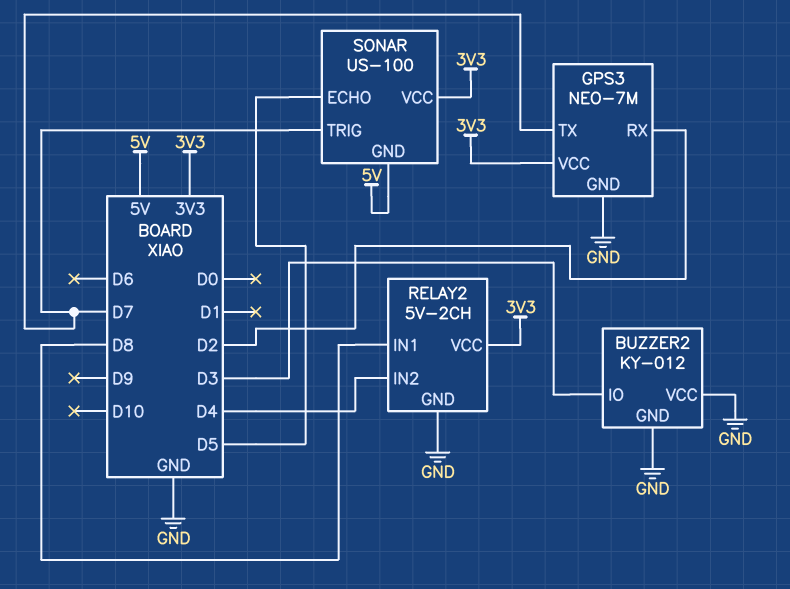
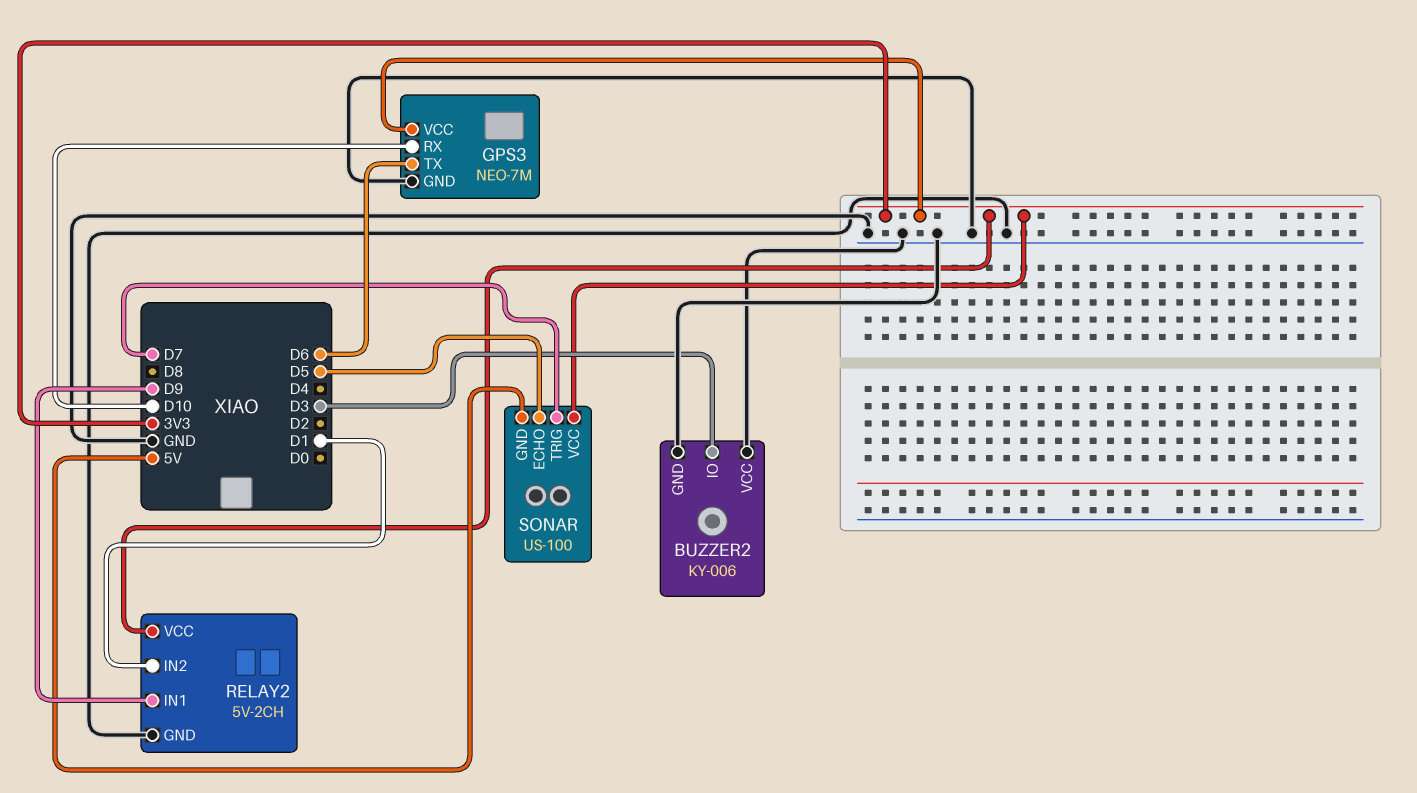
BUZZER2: KY-012 -> KY-006
GPS3 pin RX: D2 -> D10
GPS3 pin TX: D7 -> D6
RELAY2 pin IN1: D8 -> D9
RELAY2 pin IN2: D4 -> D1

